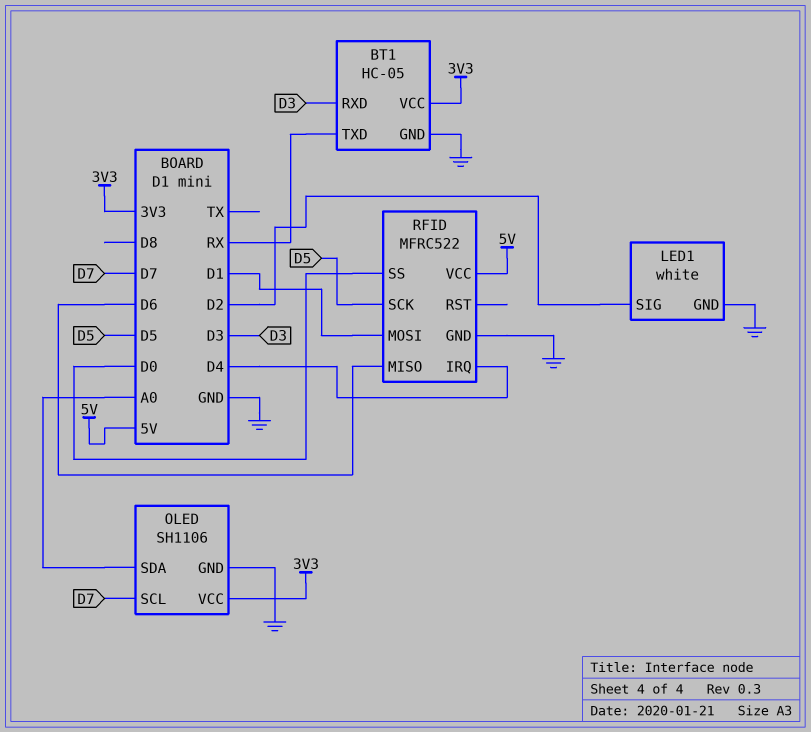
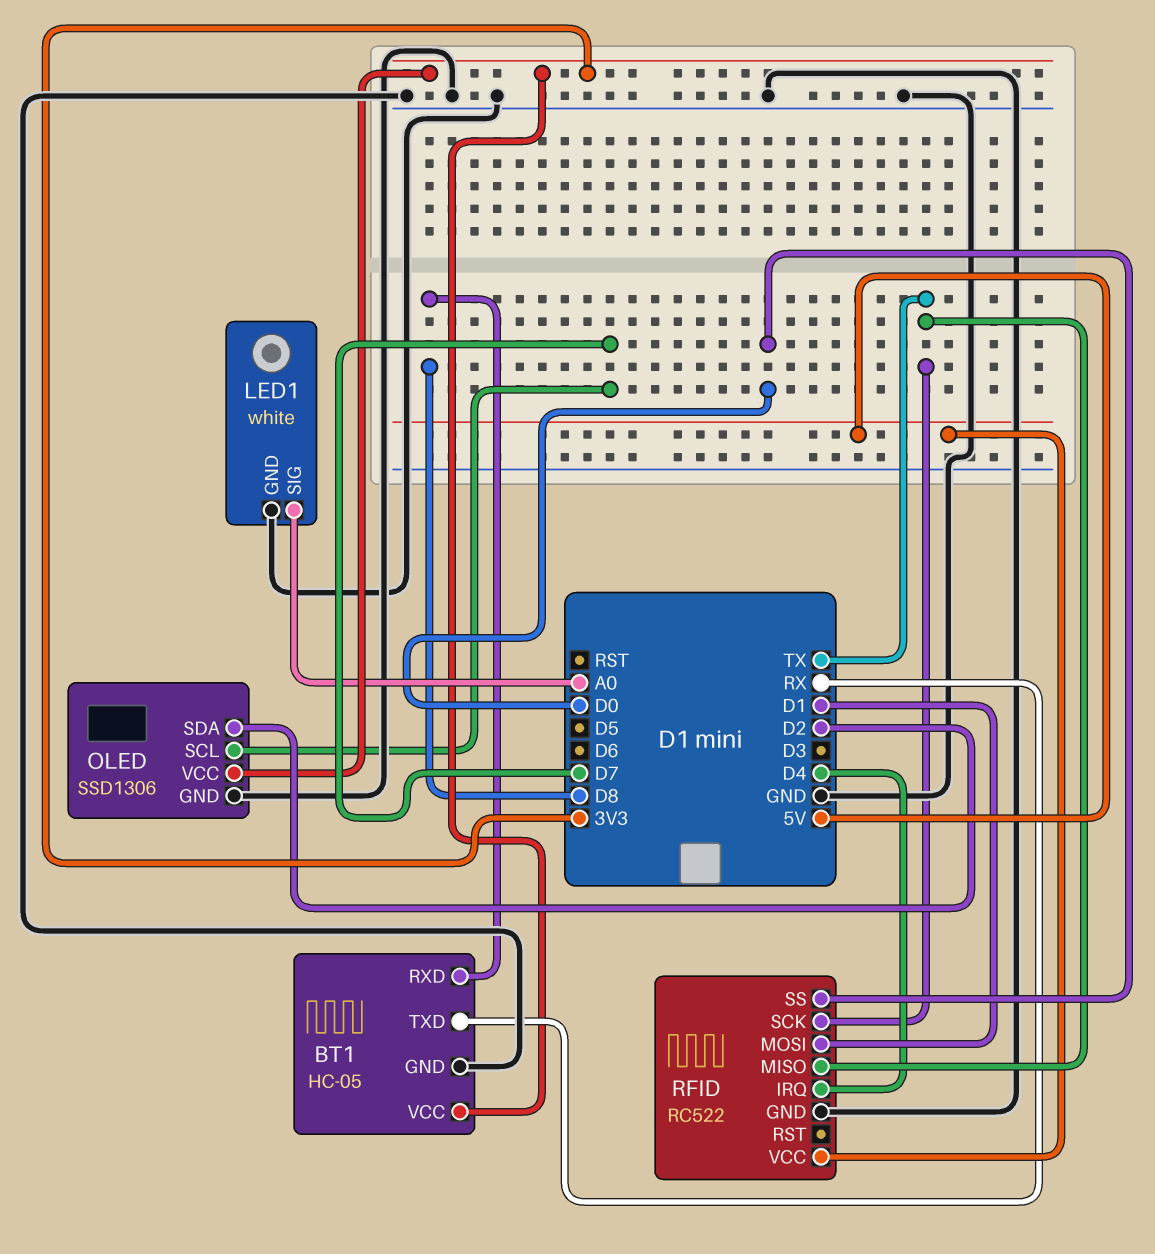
BT1 pin RXD: D3 -> D8
LED1 pin SIG: D2 -> A0
OLED: SH1106 -> SSD1306
OLED pin SDA: A0 -> D2
RFID: MFRC522 -> RC522
RFID pin MISO: D6 -> TX
RFID pin SCK: D5 -> TX

